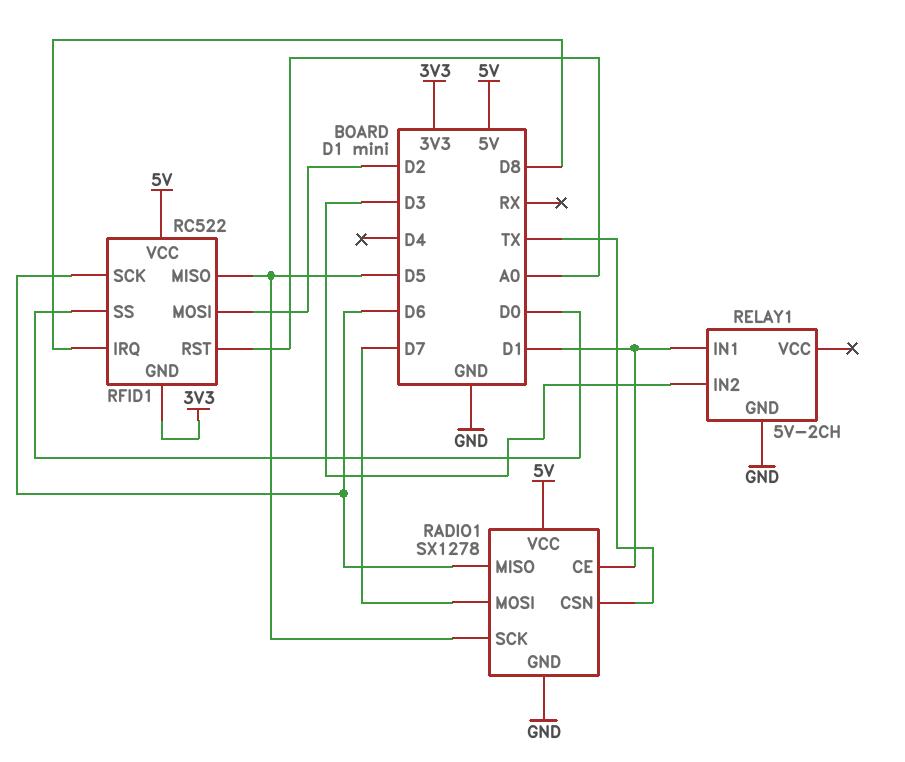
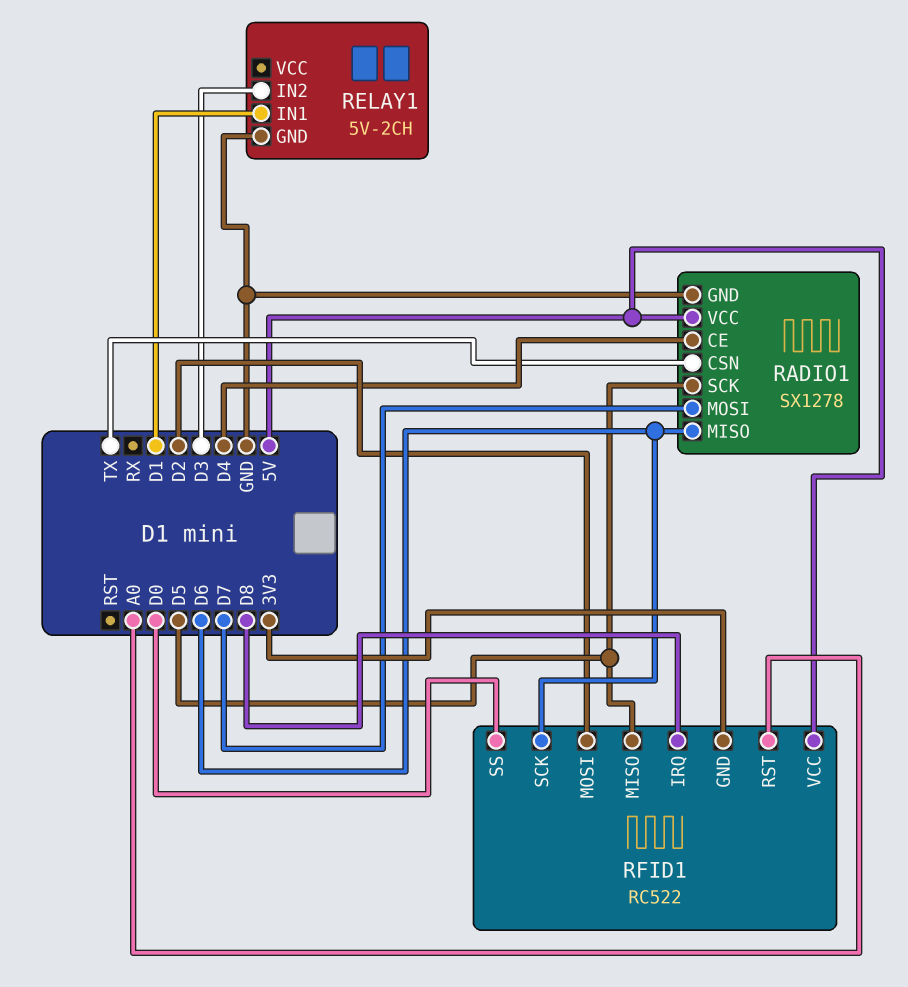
RADIO1 pin CE: D1 -> D4

